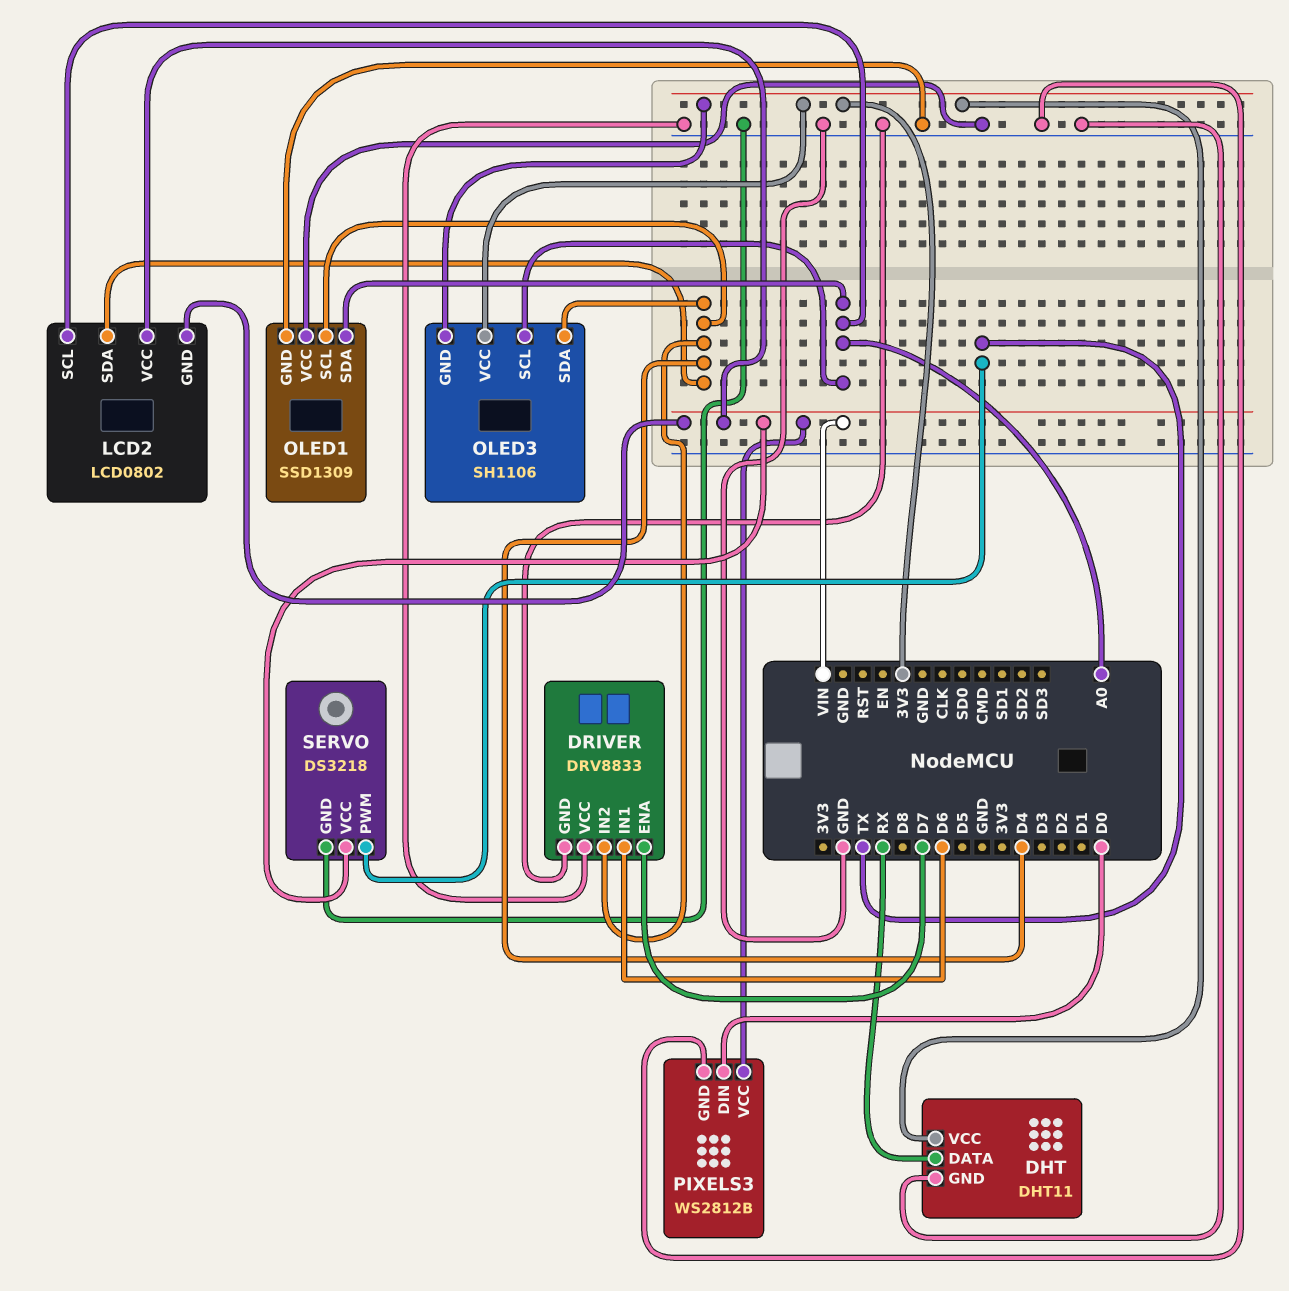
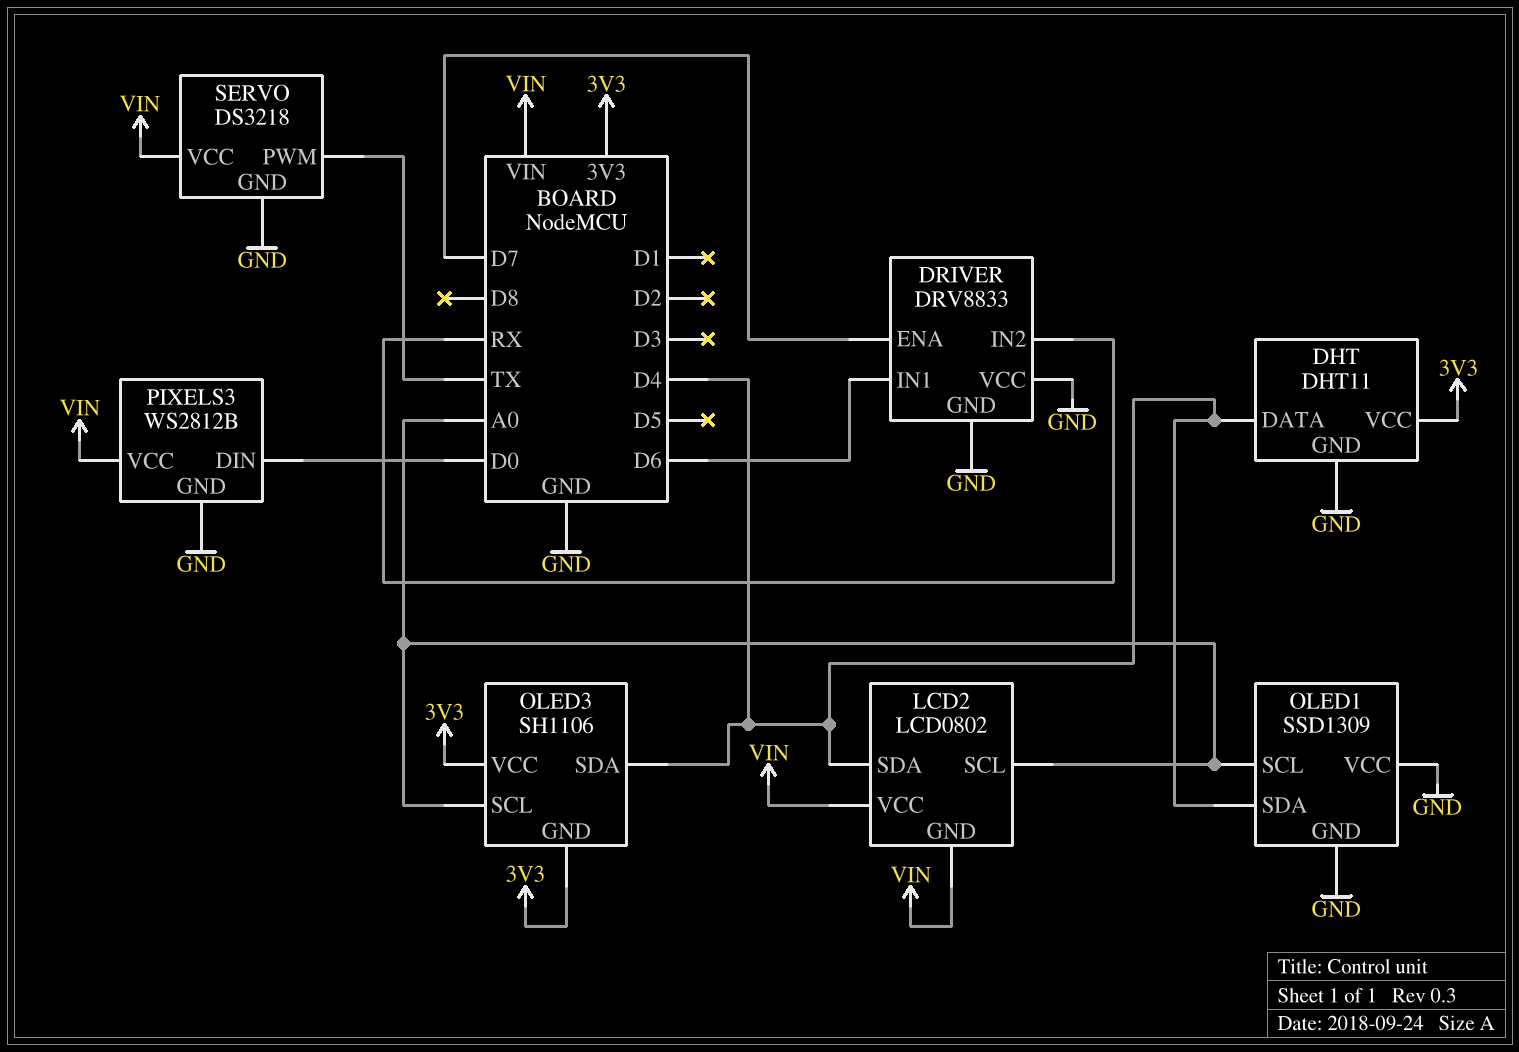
DHT pin DATA: RX -> D4
DRIVER pin IN2: D4 -> RX
OLED1 pin SCL: D4 -> A0
OLED1 pin SDA: A0 -> D4

